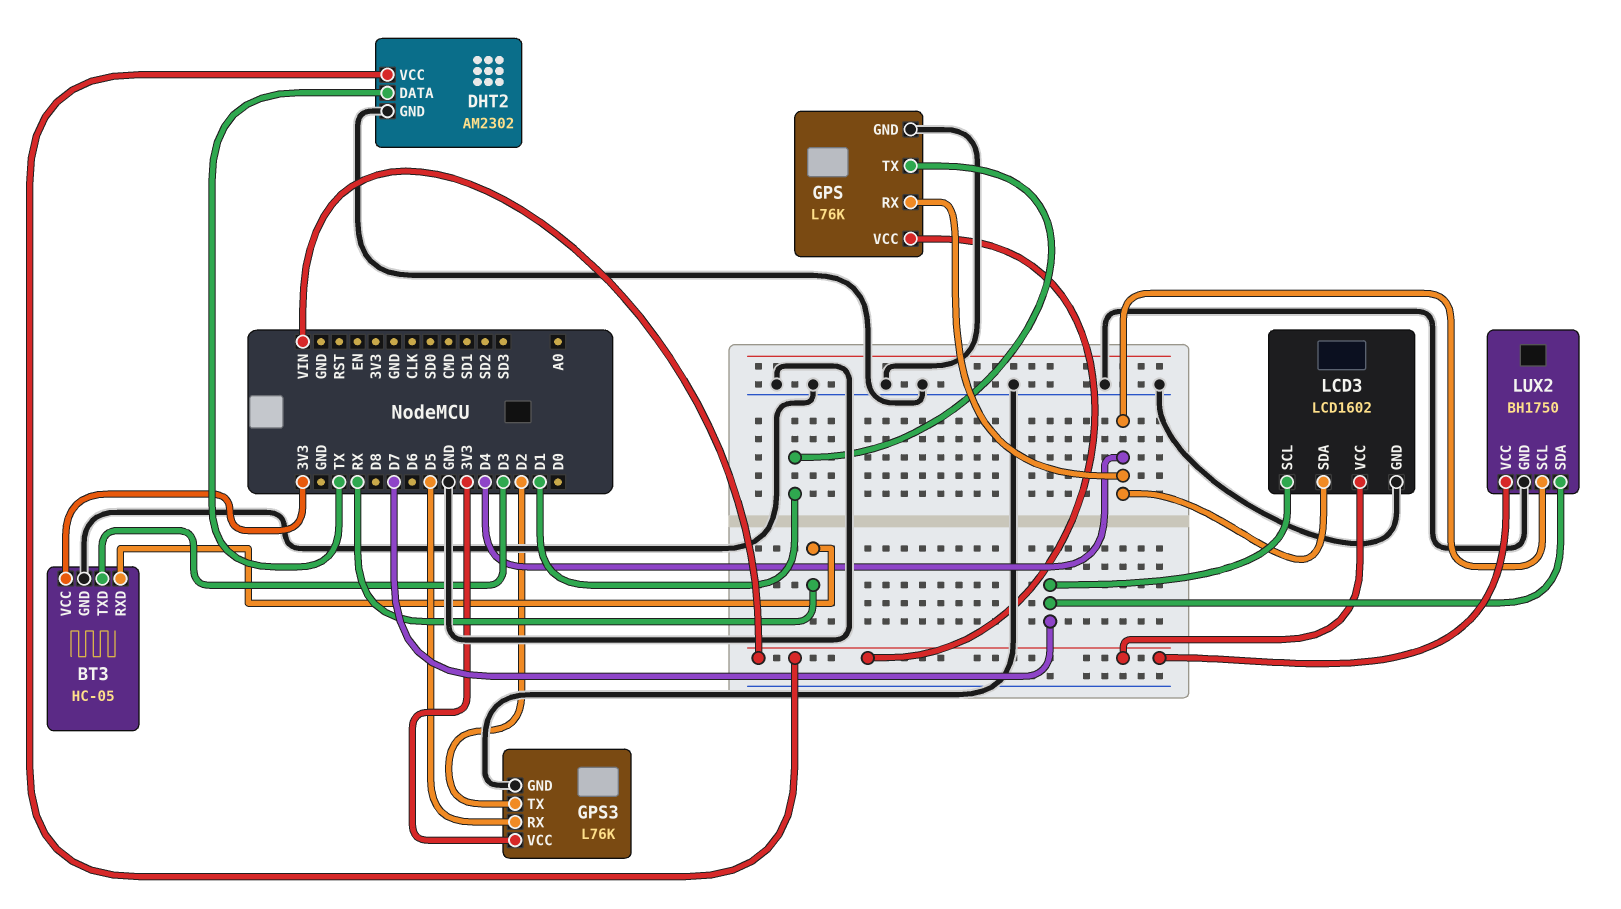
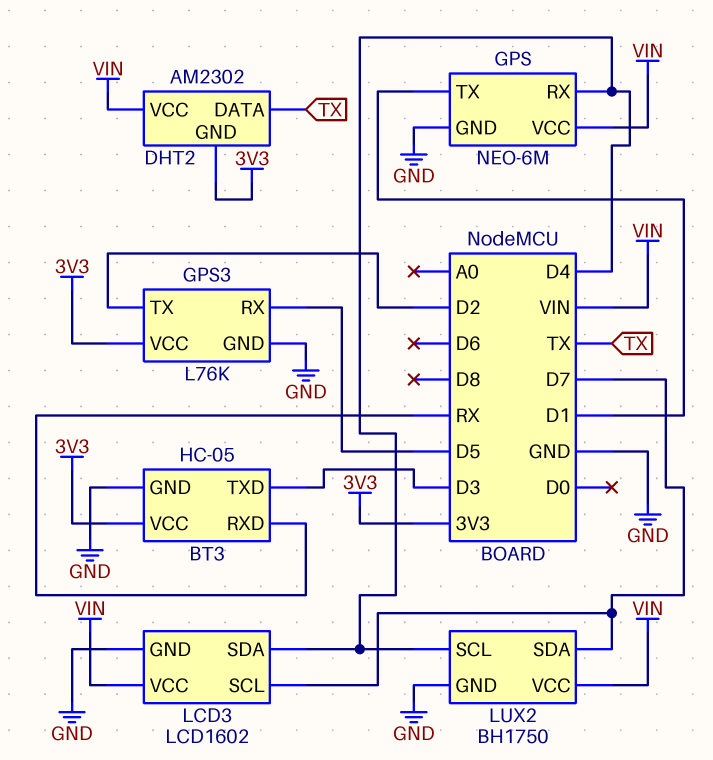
DHT2 pin GND: GND -> 3V3
GPS: L76K -> NEO-6M

